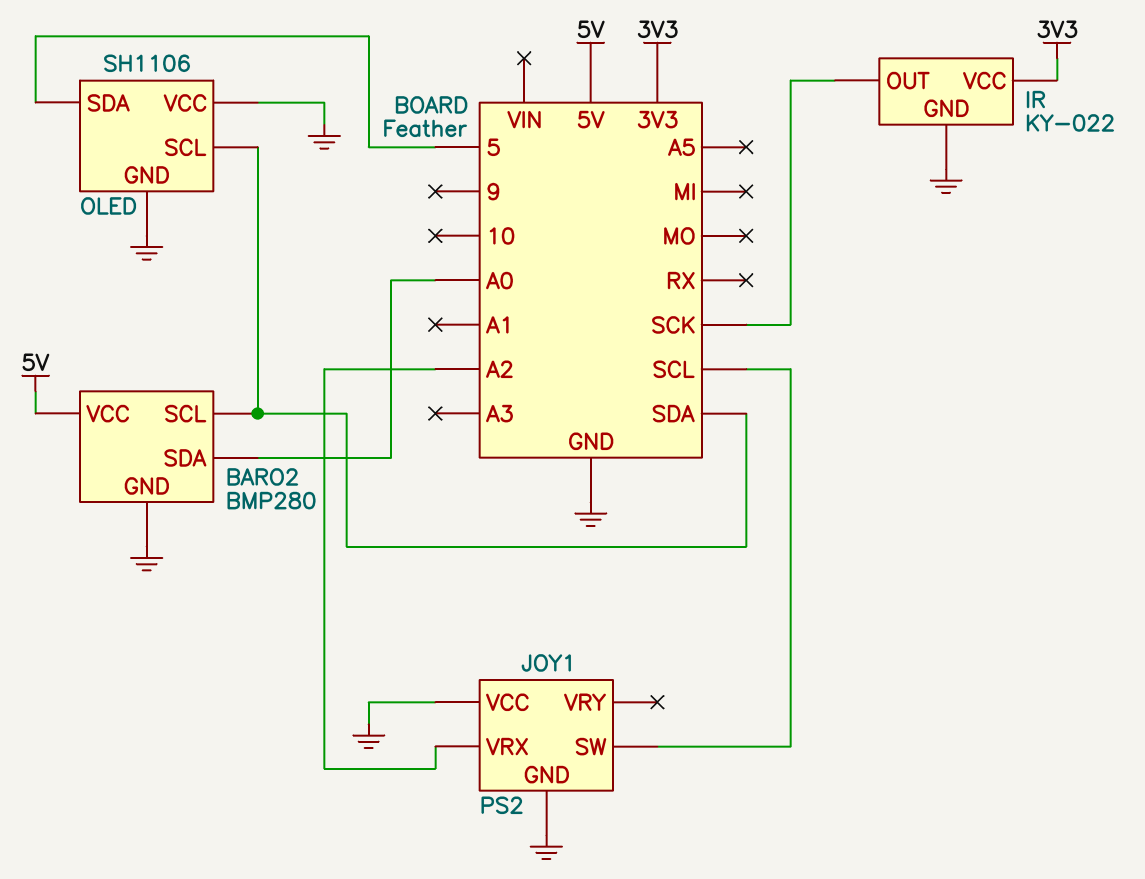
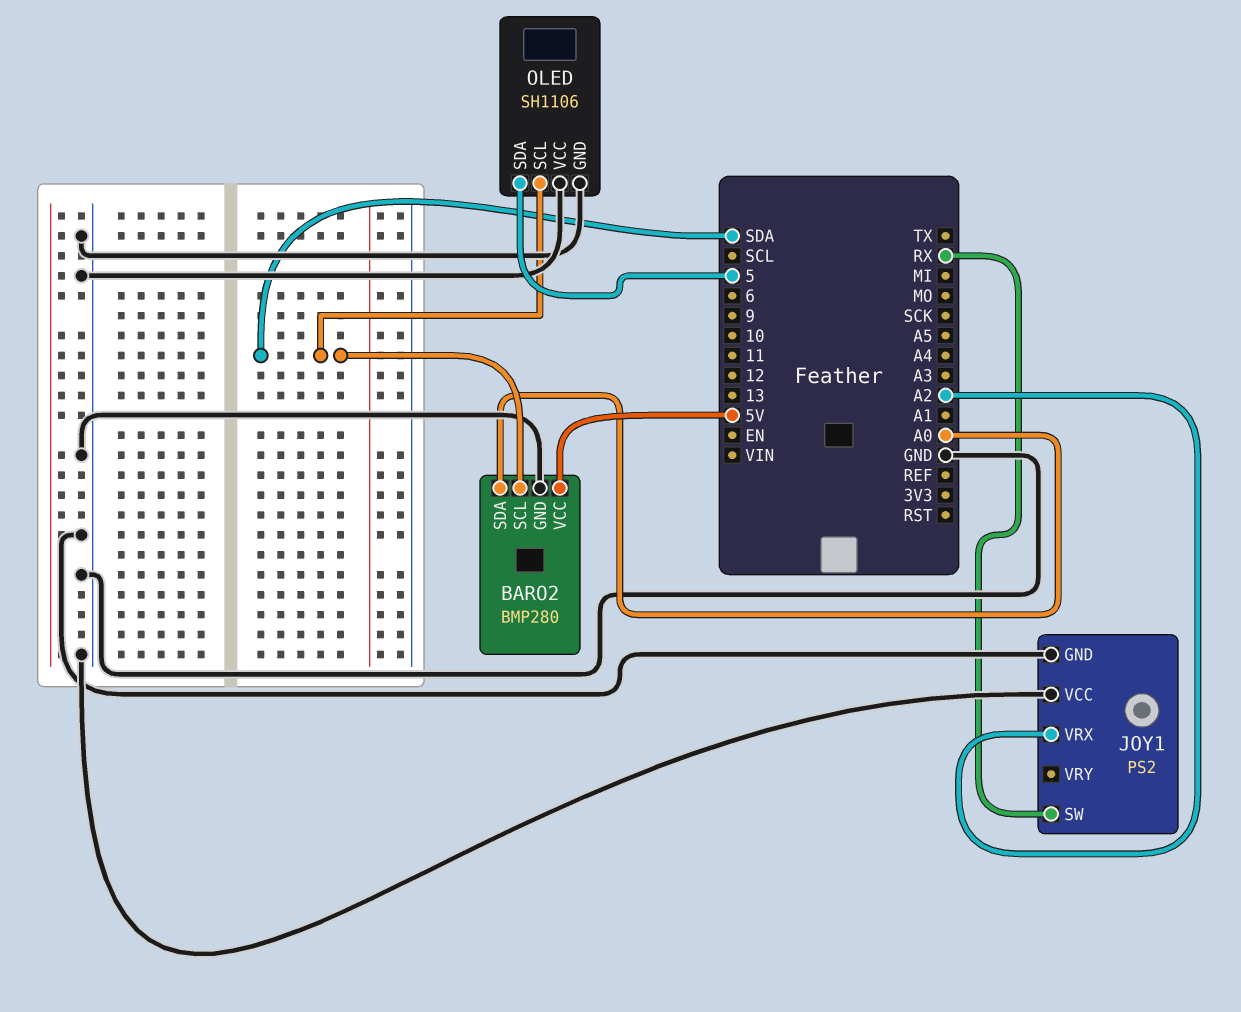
IR: KY-022 -> none
IR pin GND: GND -> none
IR pin OUT: SCK -> none
IR pin VCC: 3V3 -> none
JOY1 pin SW: SCL -> RX

